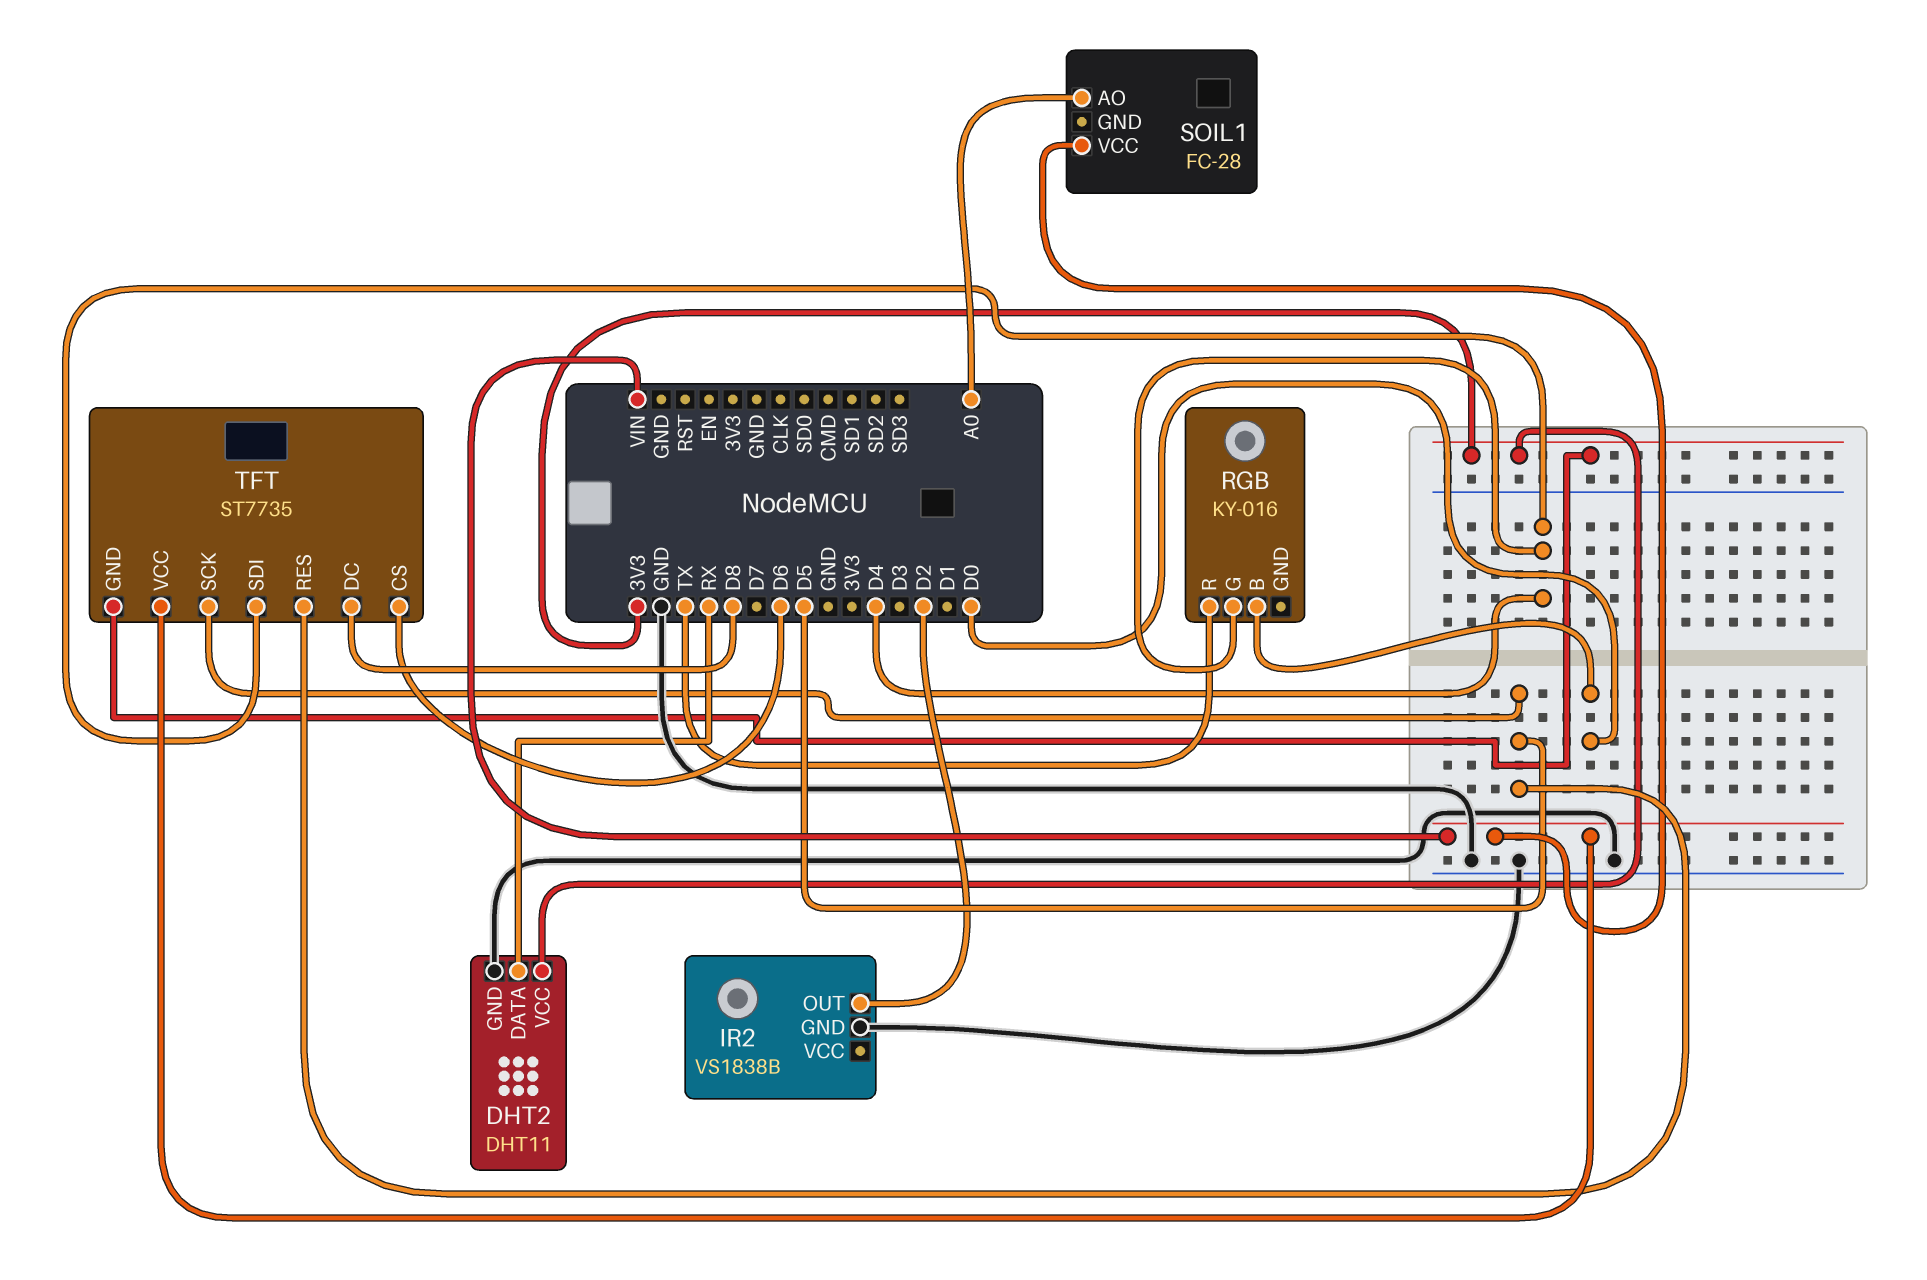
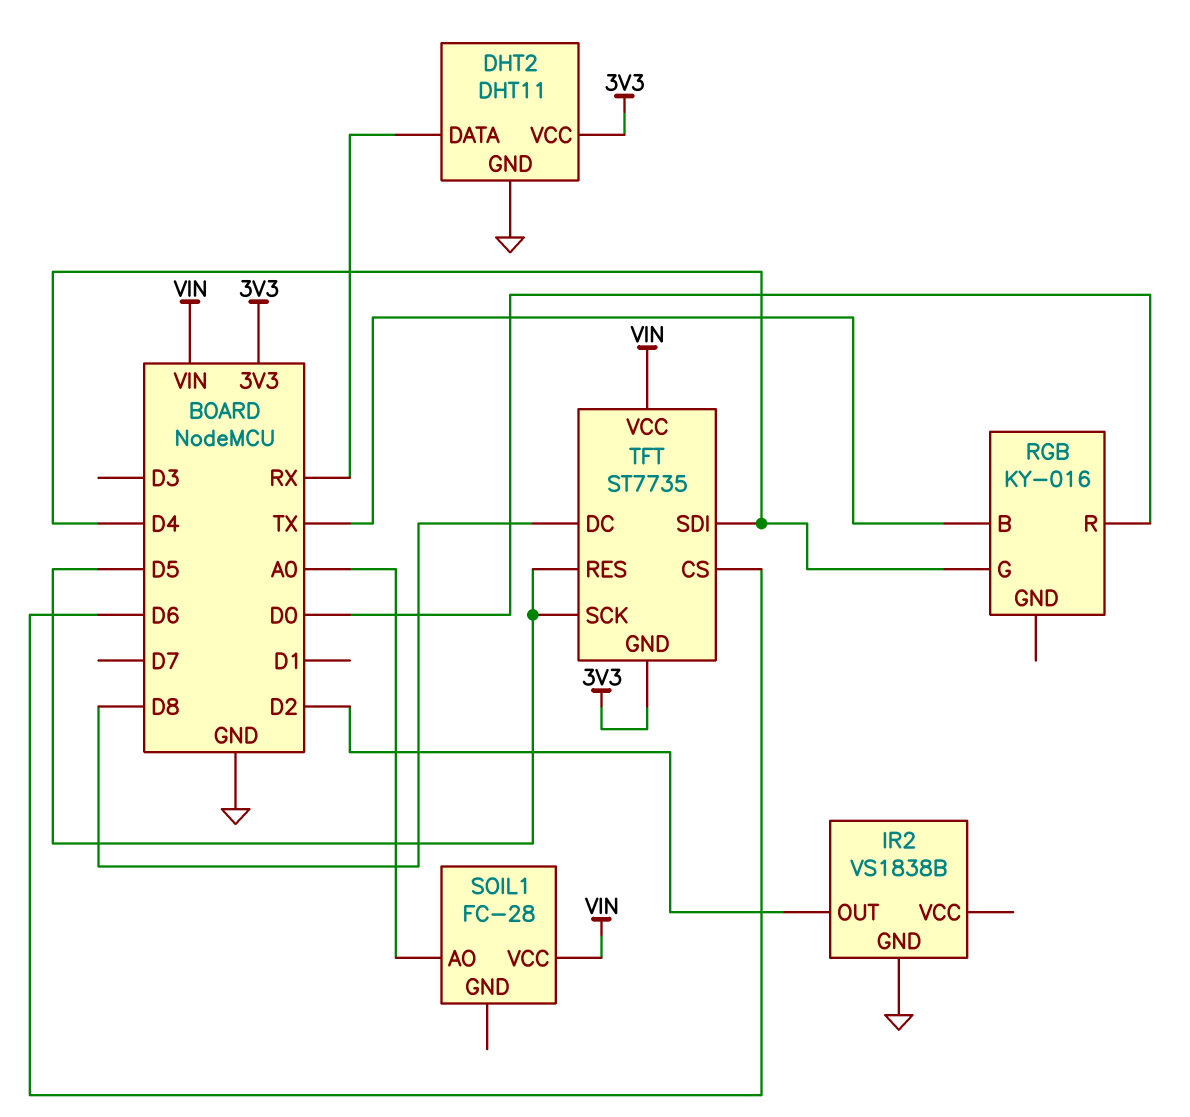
RGB pin B: D0 -> TX
RGB pin R: TX -> D0

